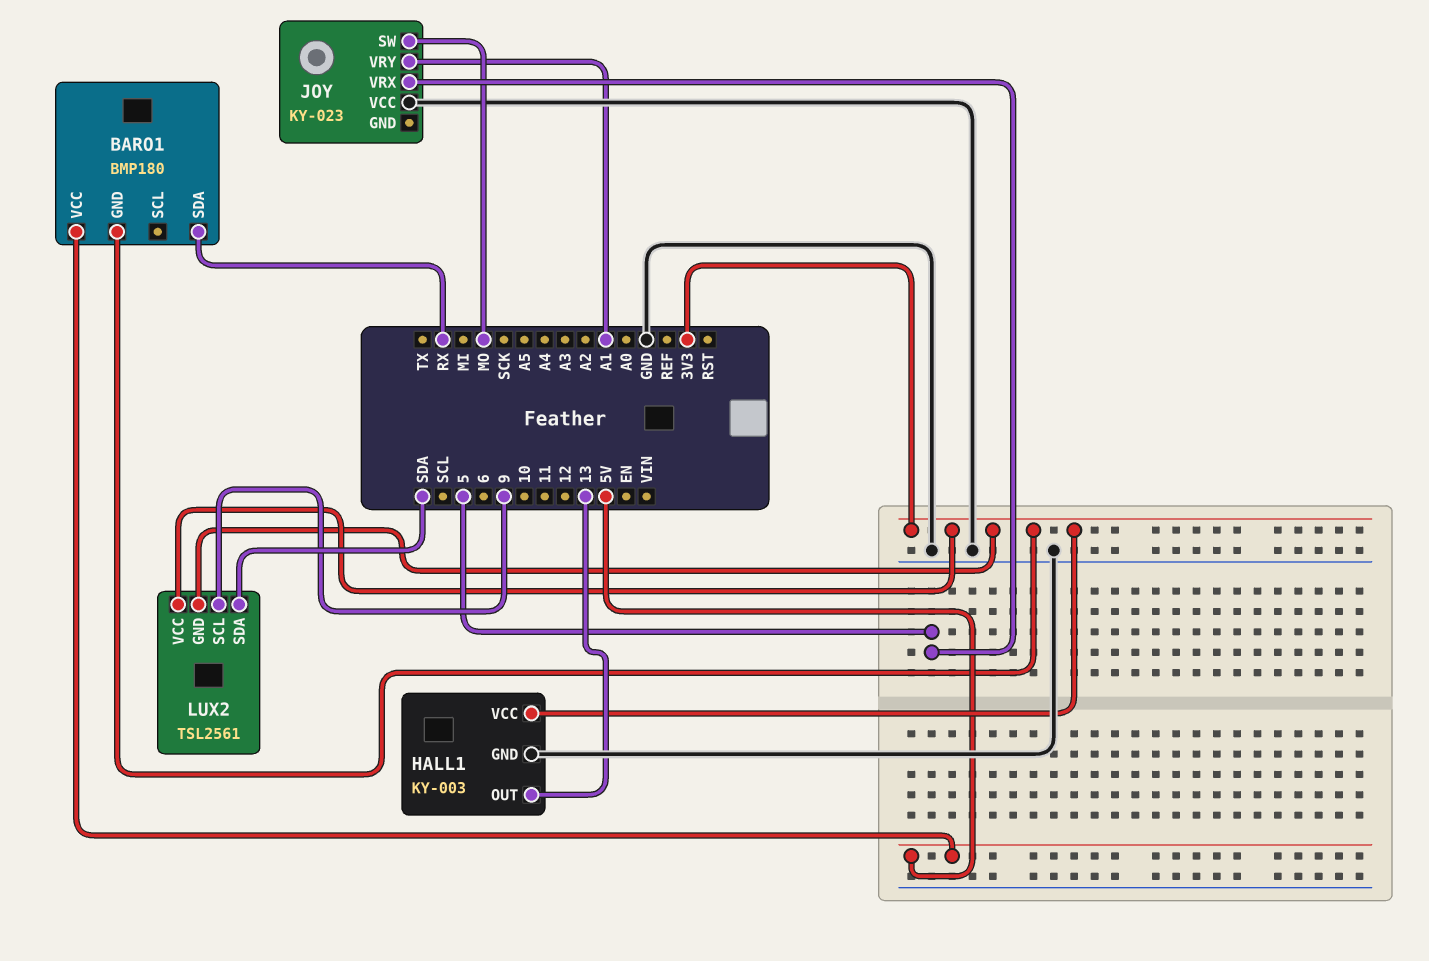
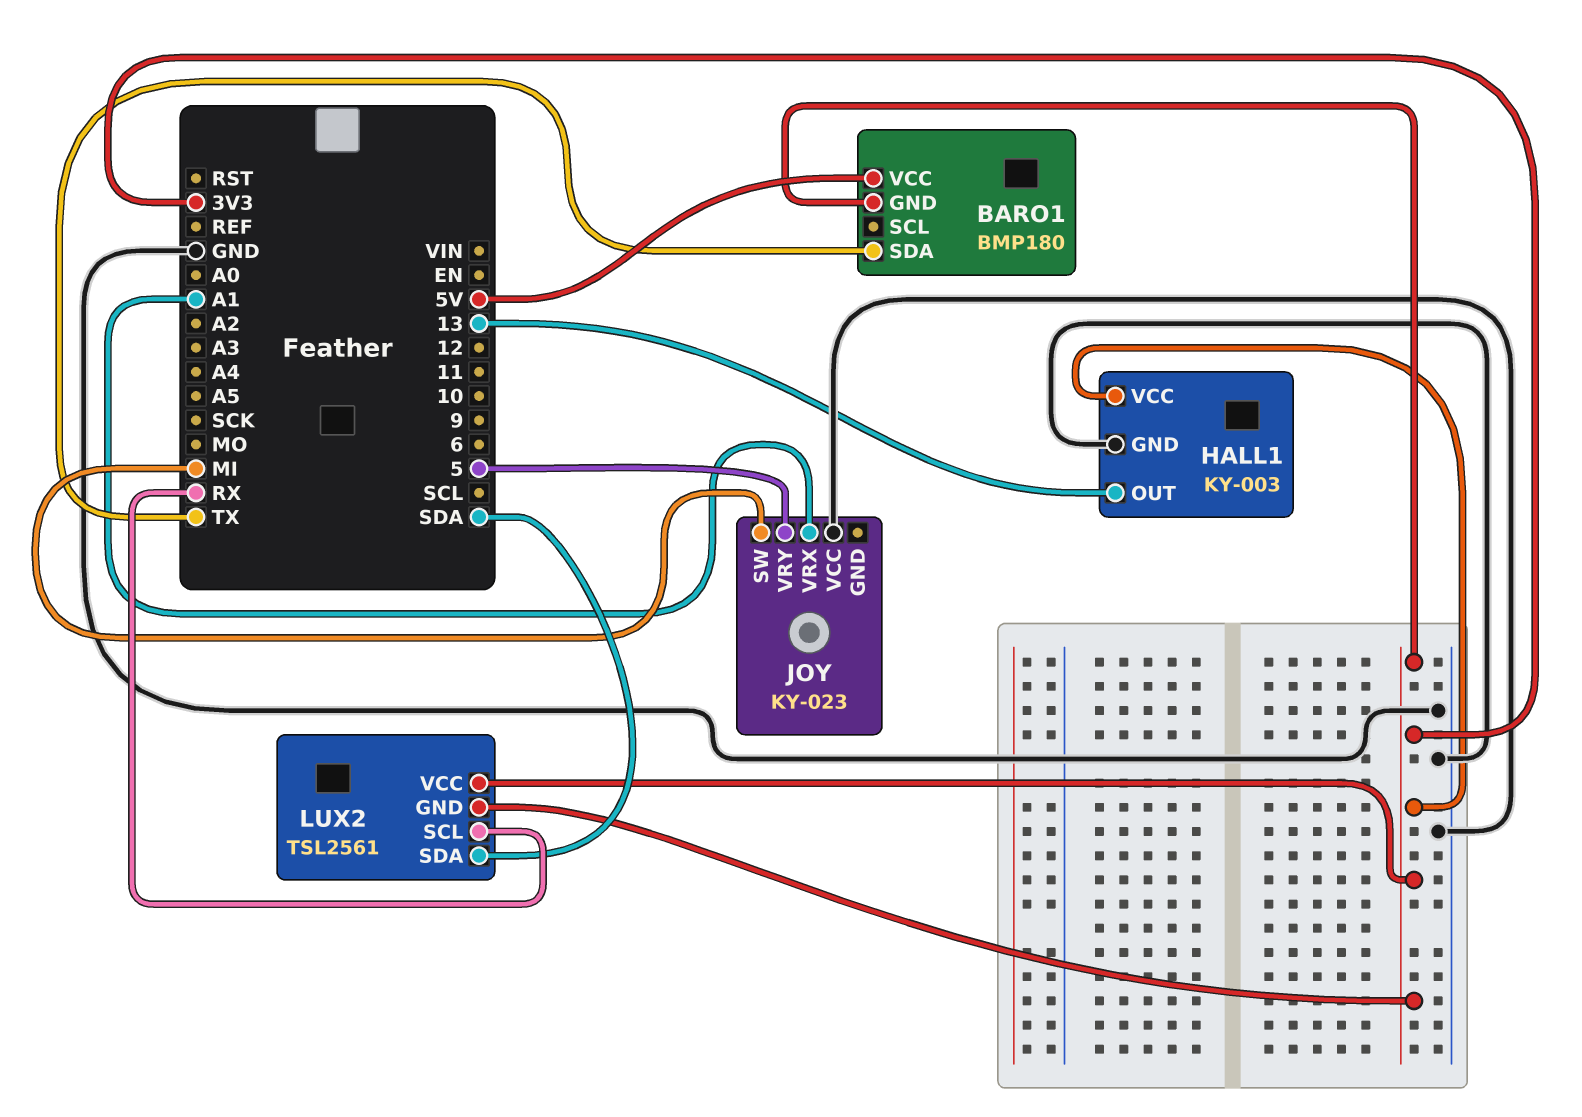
BARO1 pin SDA: RX -> TX
JOY pin SW: MO -> MI
JOY pin VRX: 5 -> A1
JOY pin VRY: A1 -> 5
LUX2 pin SCL: 9 -> RX

